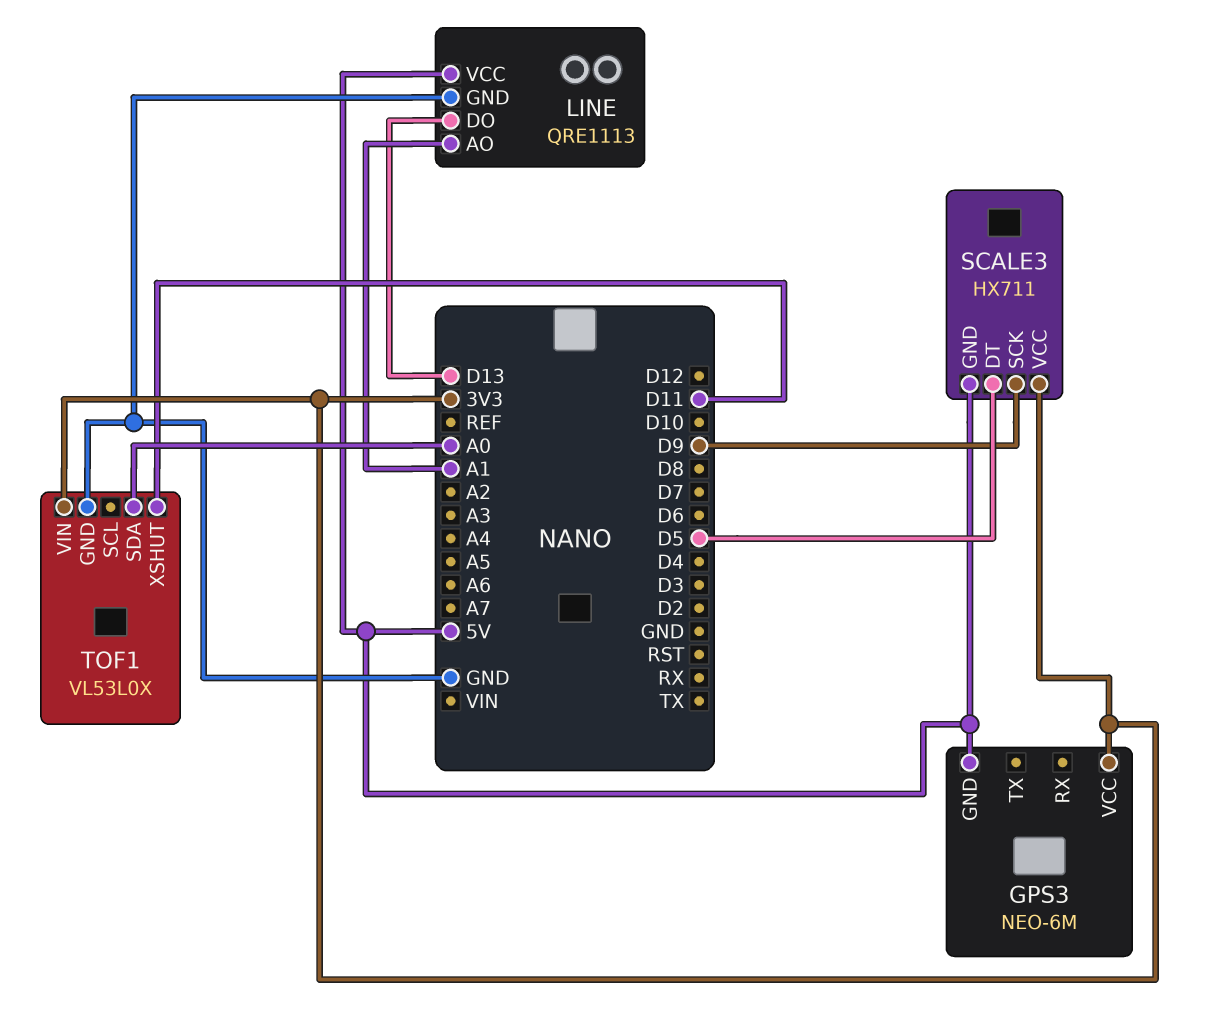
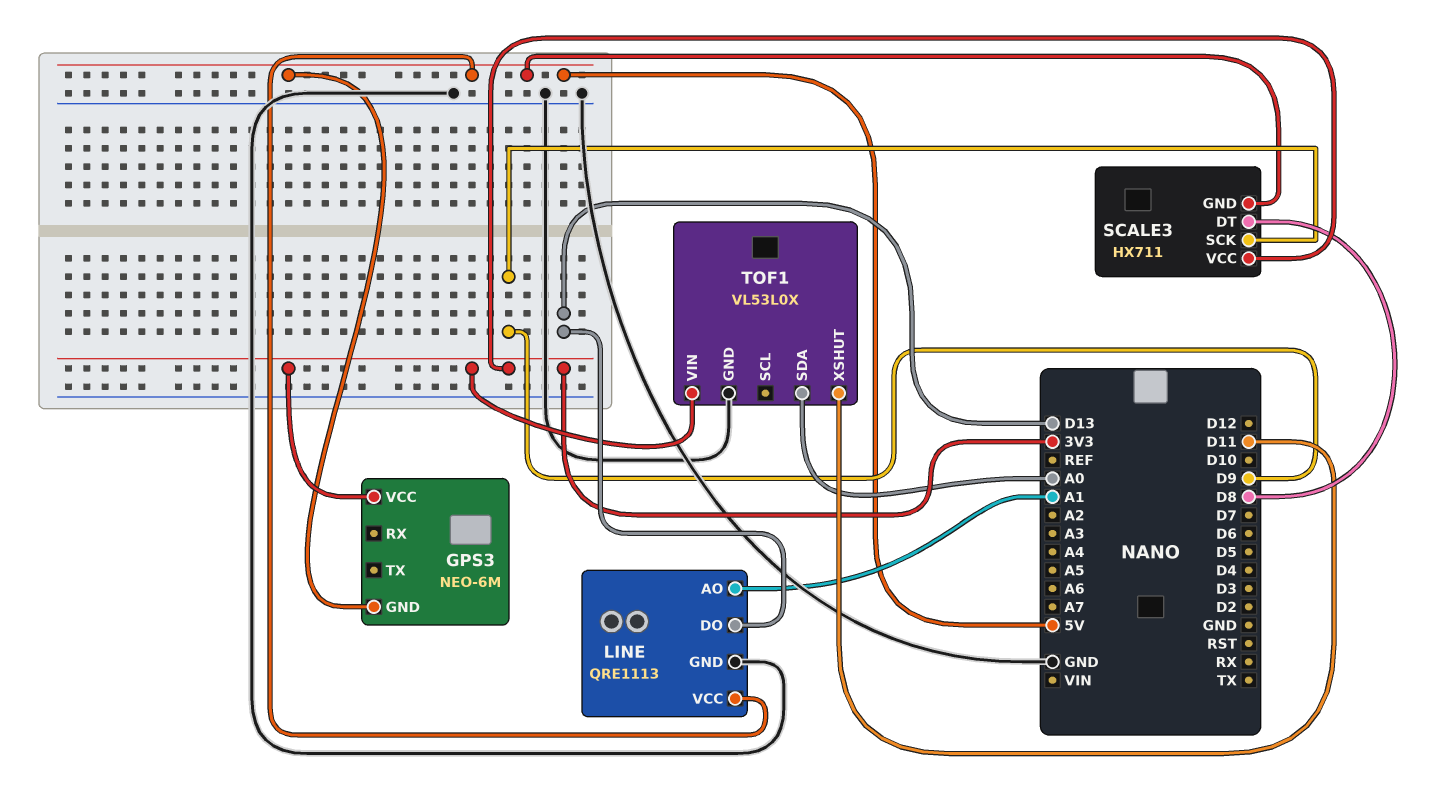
SCALE3 pin DT: D5 -> D8

